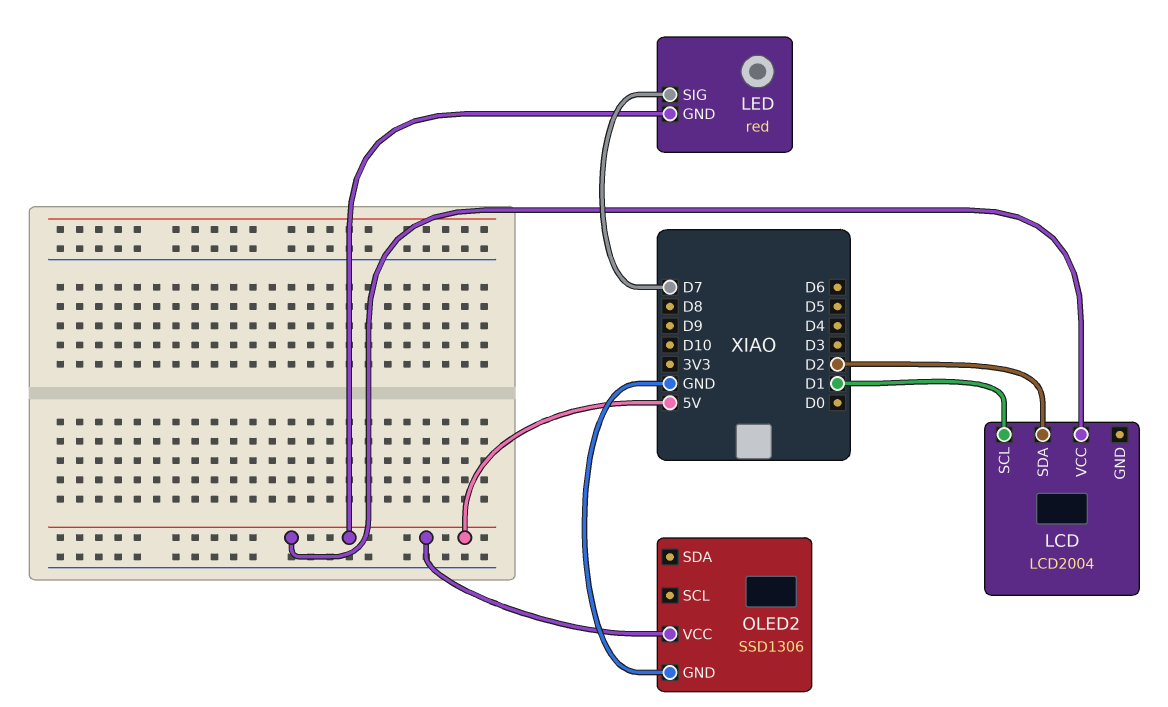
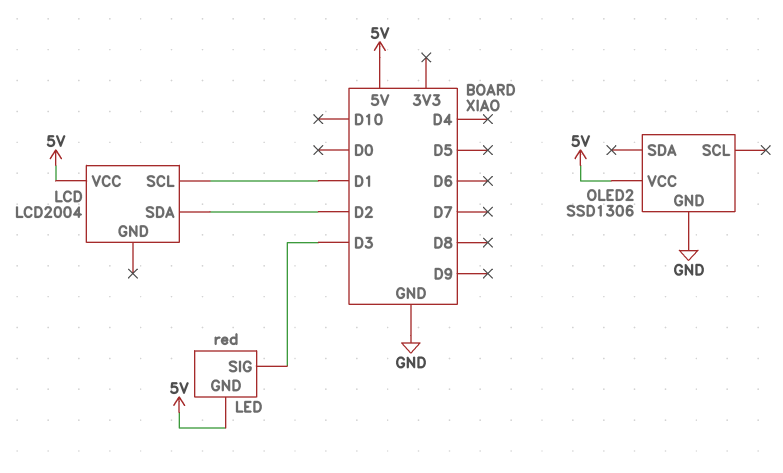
LED pin SIG: D7 -> D3

